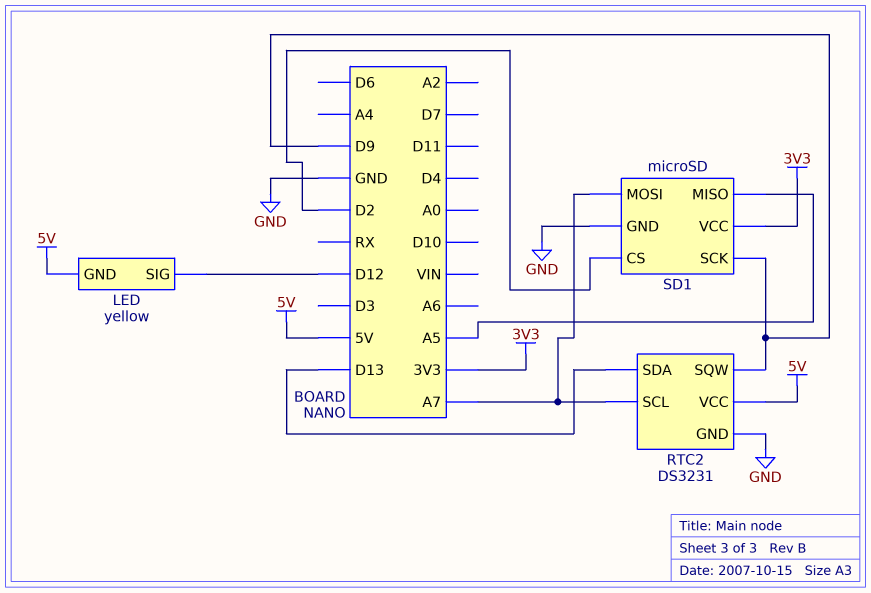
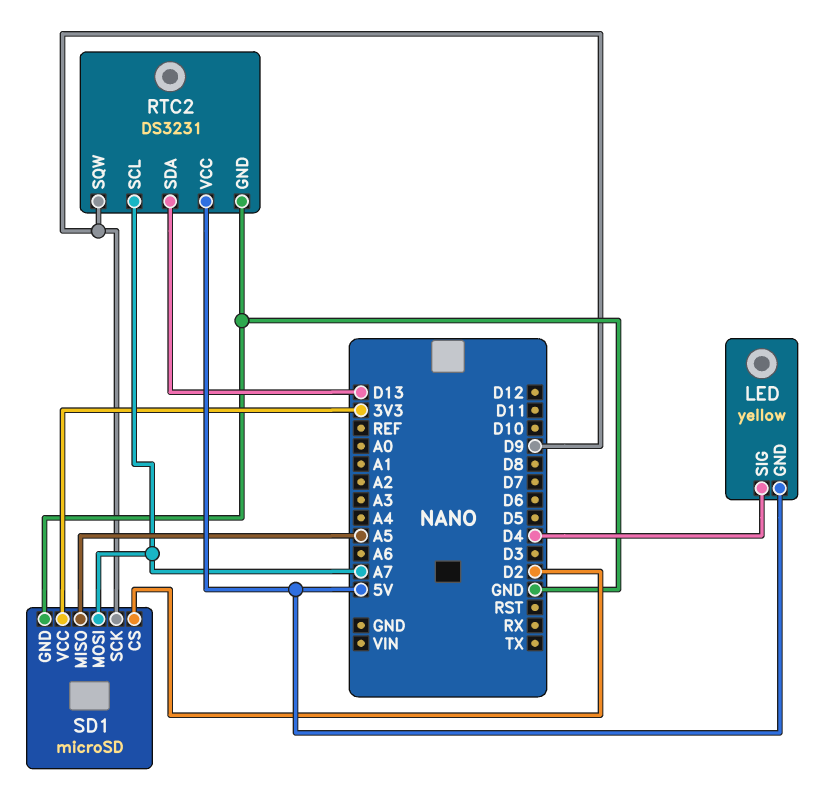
LED pin SIG: D12 -> D4

